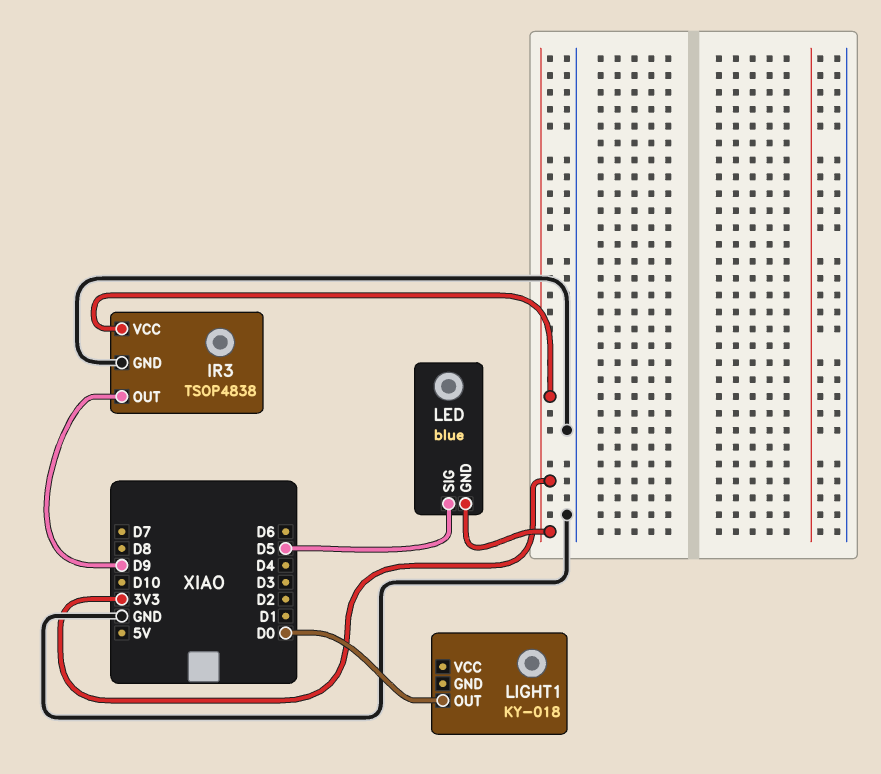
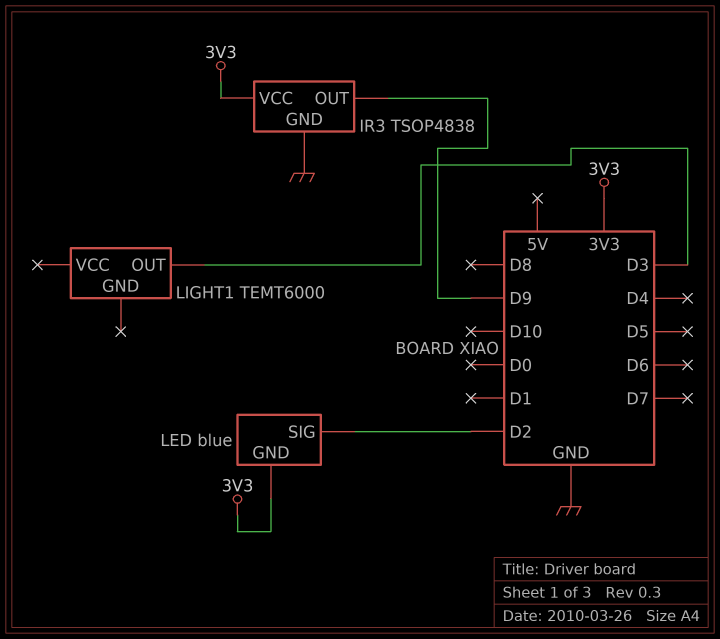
LED pin SIG: D5 -> D2
LIGHT1: KY-018 -> TEMT6000
LIGHT1 pin OUT: D0 -> D3

